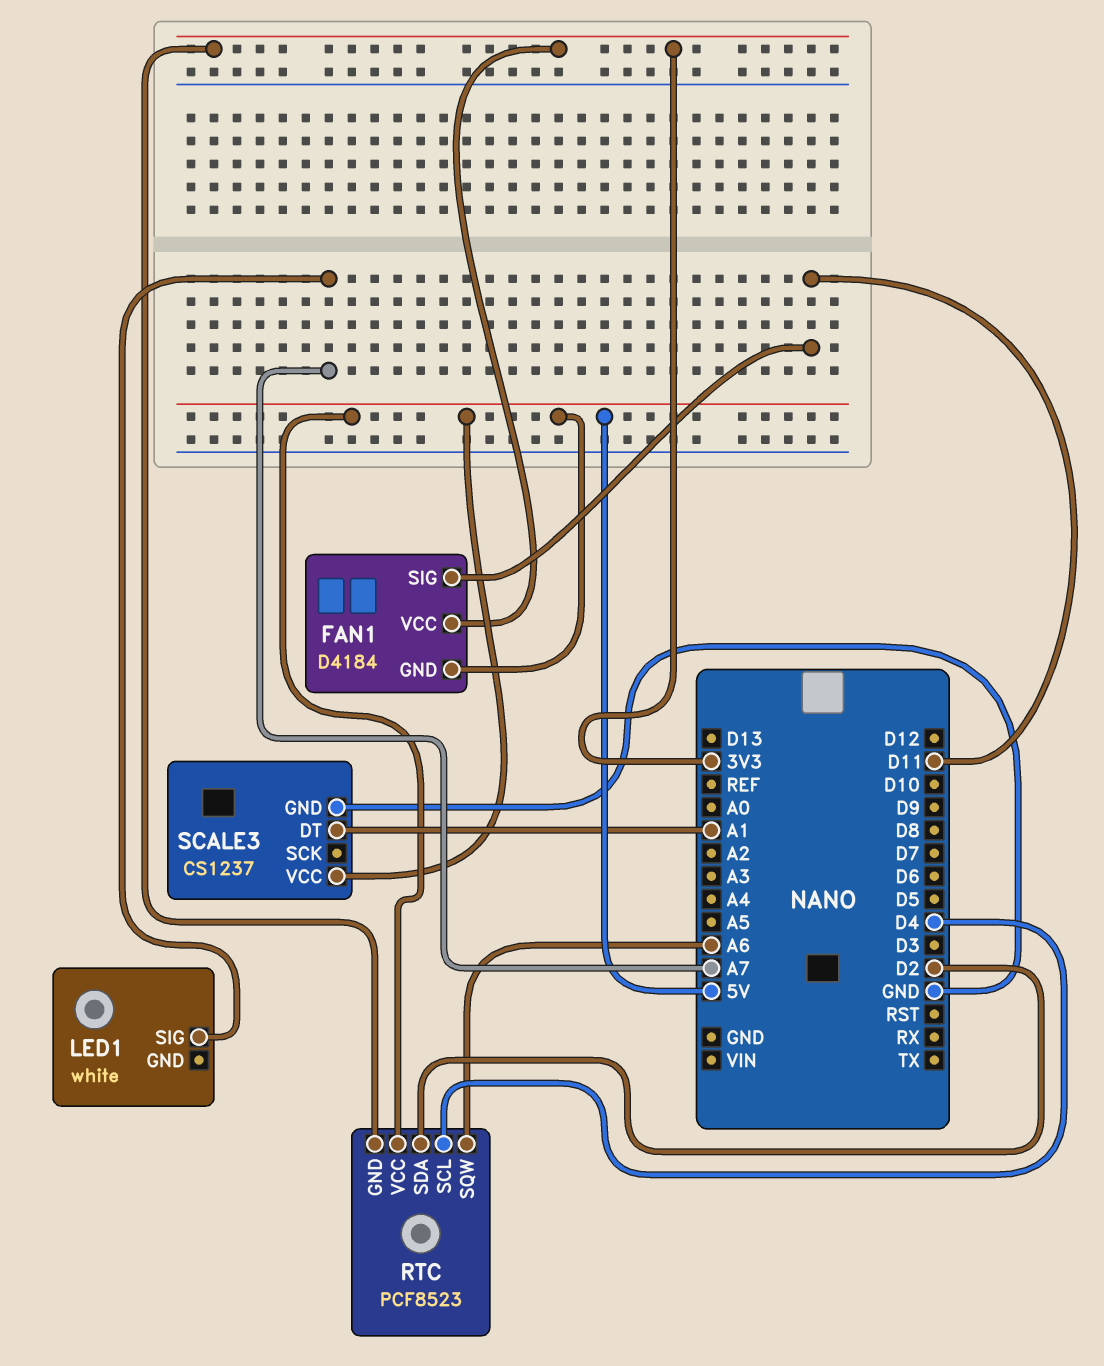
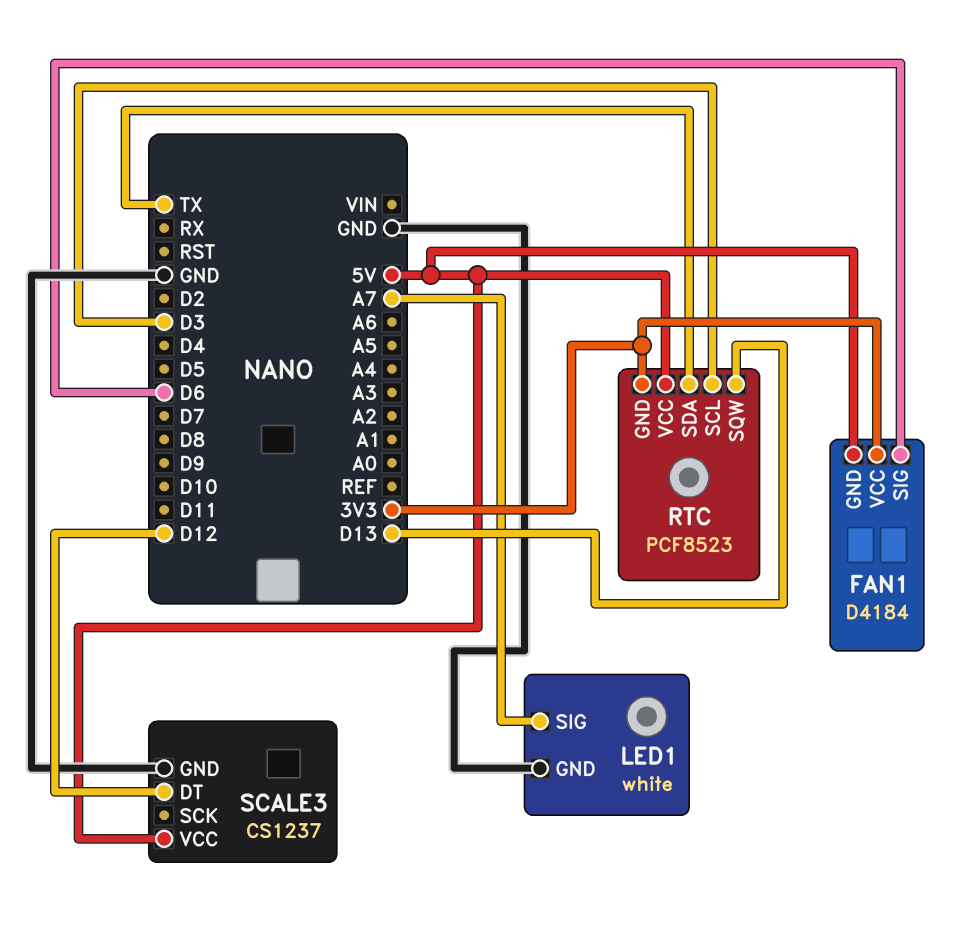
FAN1 pin SIG: D11 -> D6
LED1 pin GND: none -> GND
RTC pin SCL: D4 -> D3
RTC pin SDA: D2 -> TX
RTC pin SQW: A6 -> D13
SCALE3 pin DT: A1 -> D12

